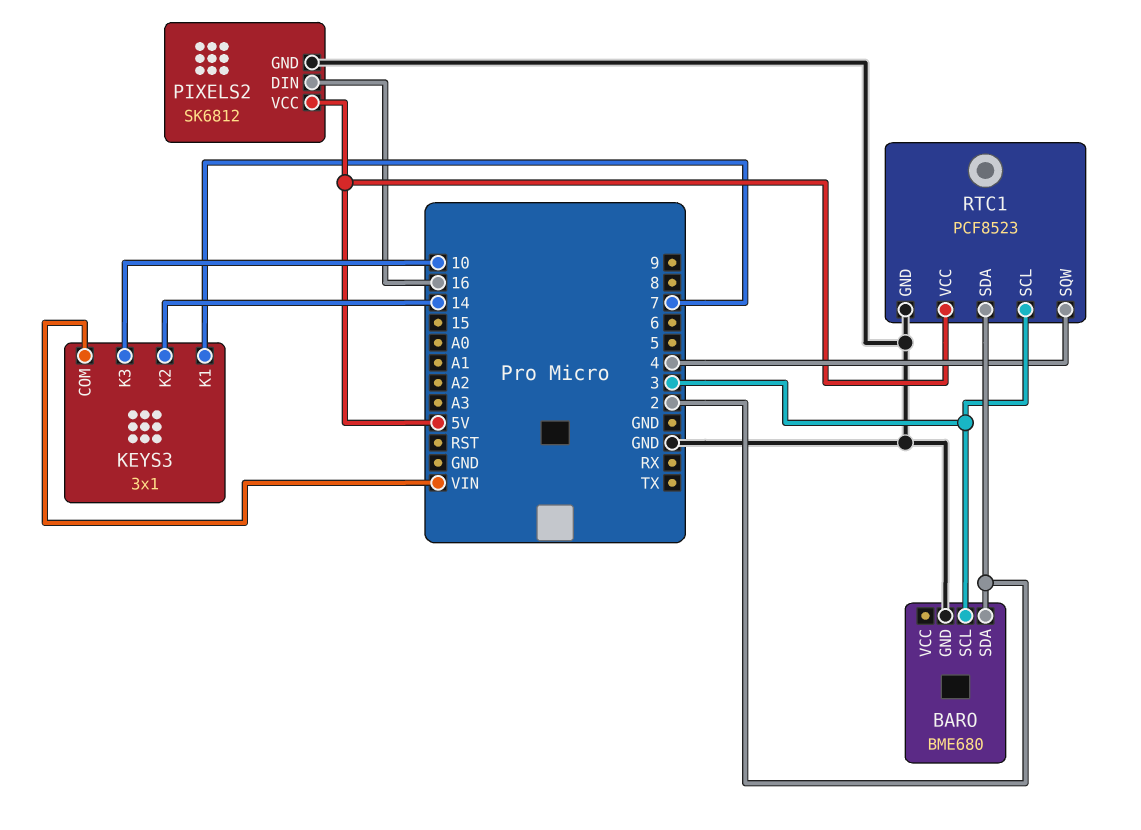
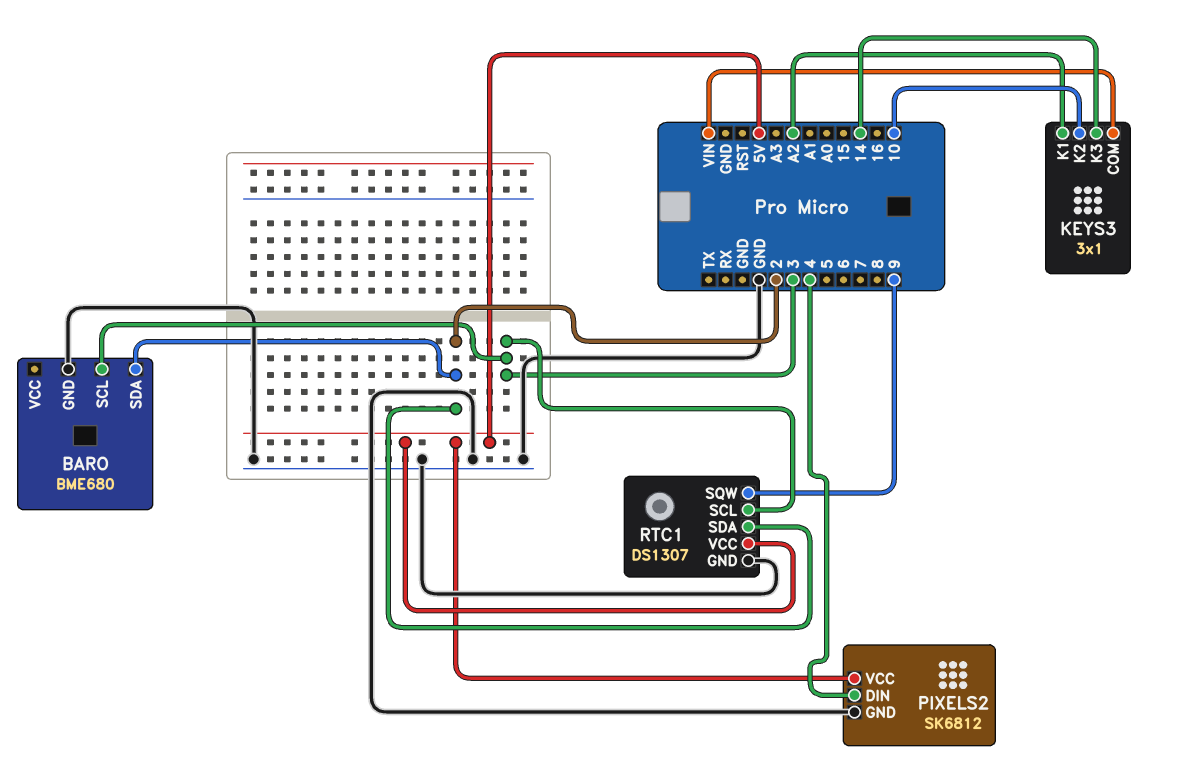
KEYS3 pin K1: 7 -> A2
KEYS3 pin K2: 14 -> 10
KEYS3 pin K3: 10 -> 14
PIXELS2 pin DIN: 16 -> 4
RTC1: PCF8523 -> DS1307
RTC1 pin SQW: 4 -> 9

